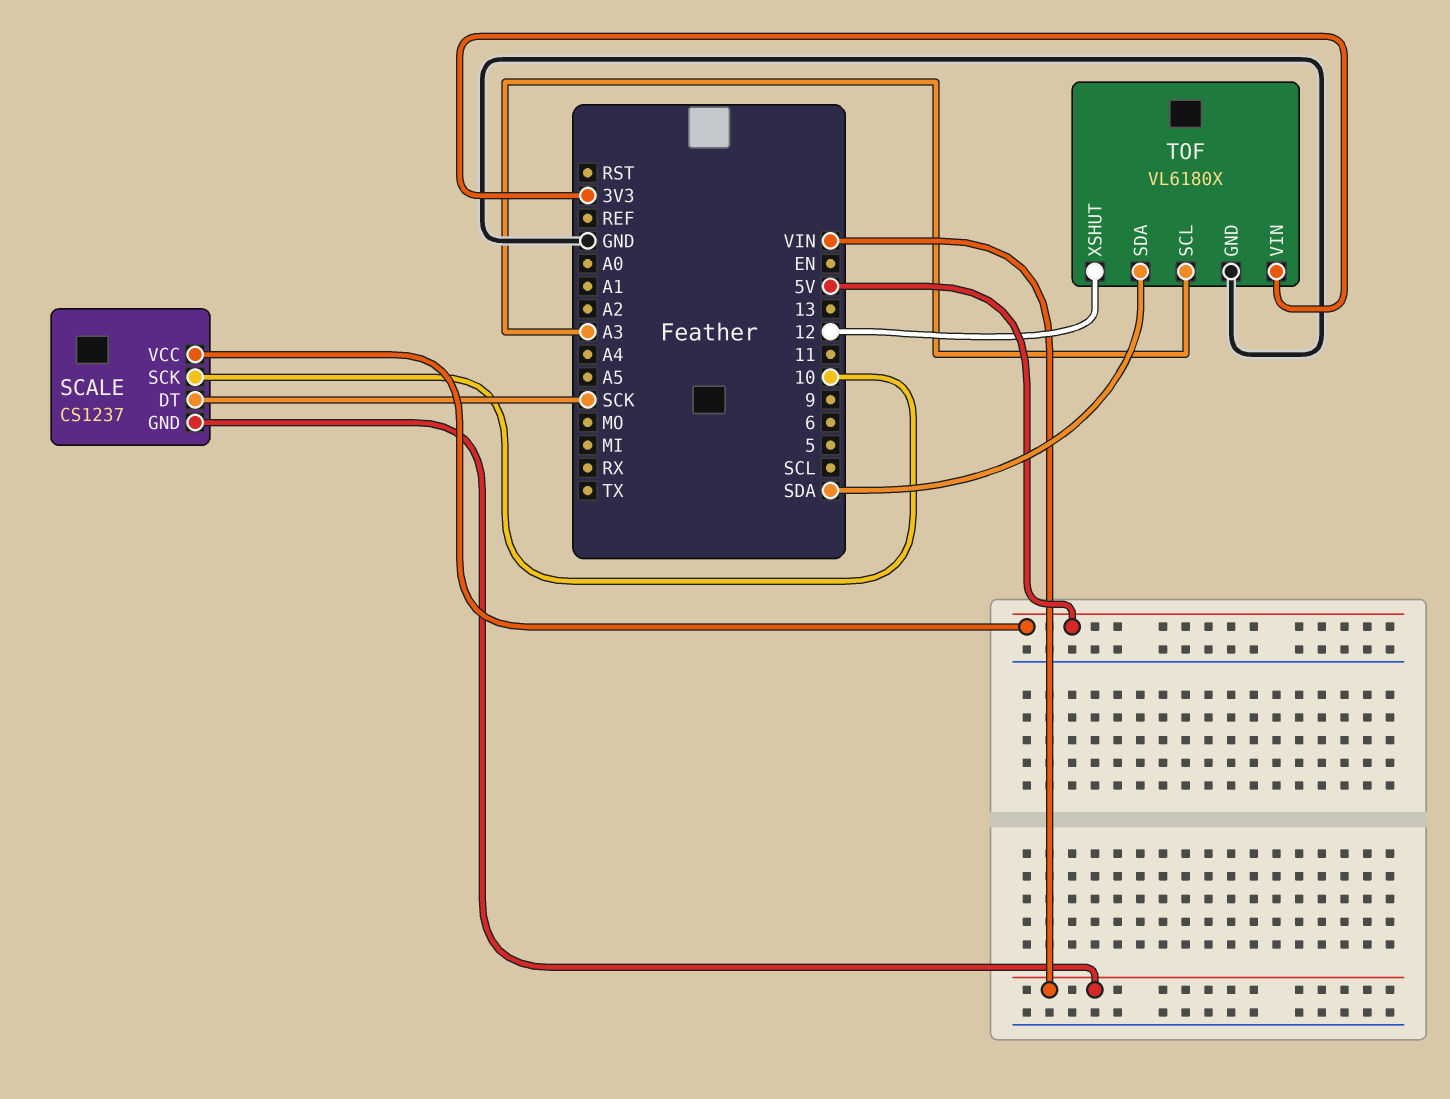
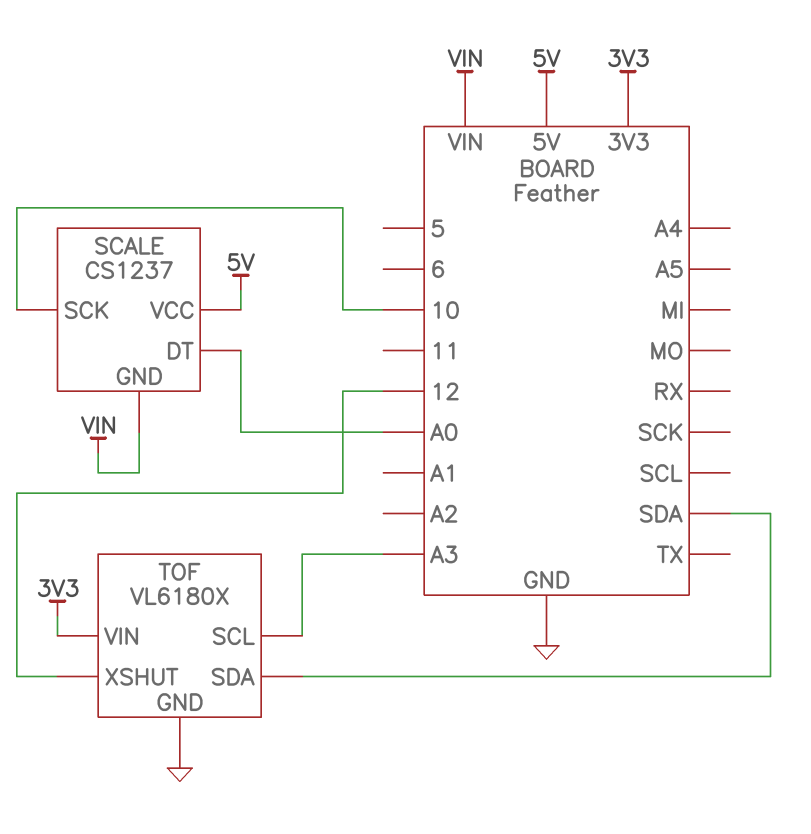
SCALE pin DT: SCK -> A0

